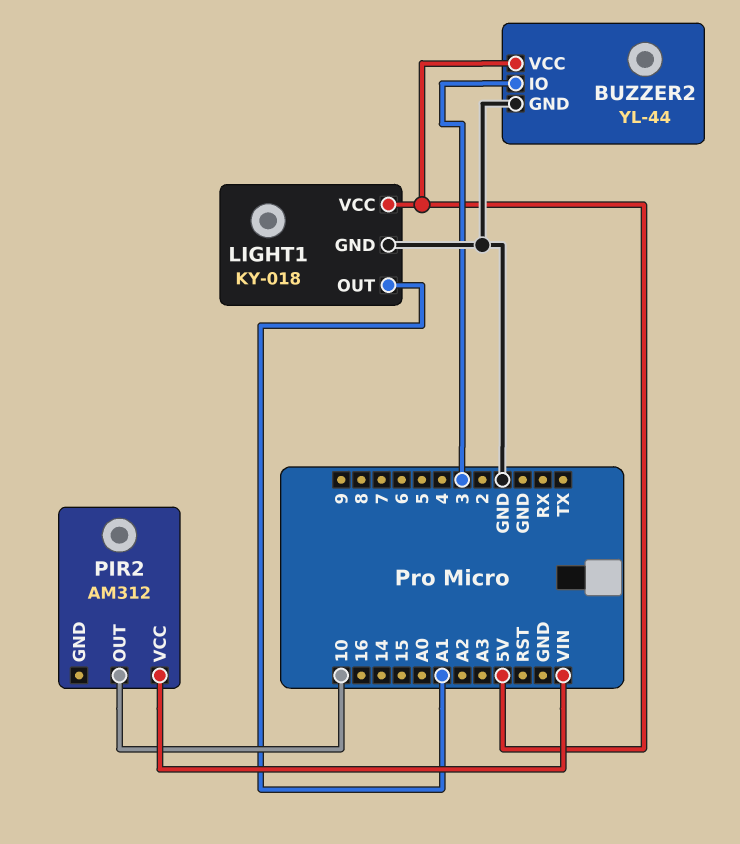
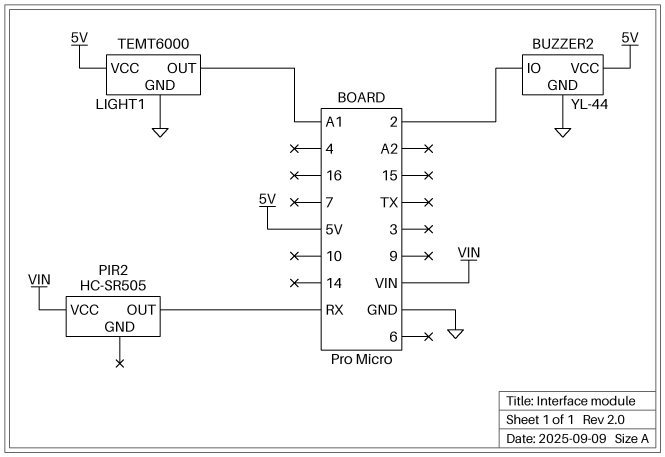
BUZZER2 pin IO: 3 -> 2
LIGHT1: KY-018 -> TEMT6000
PIR2: AM312 -> HC-SR505
PIR2 pin OUT: 10 -> RX

